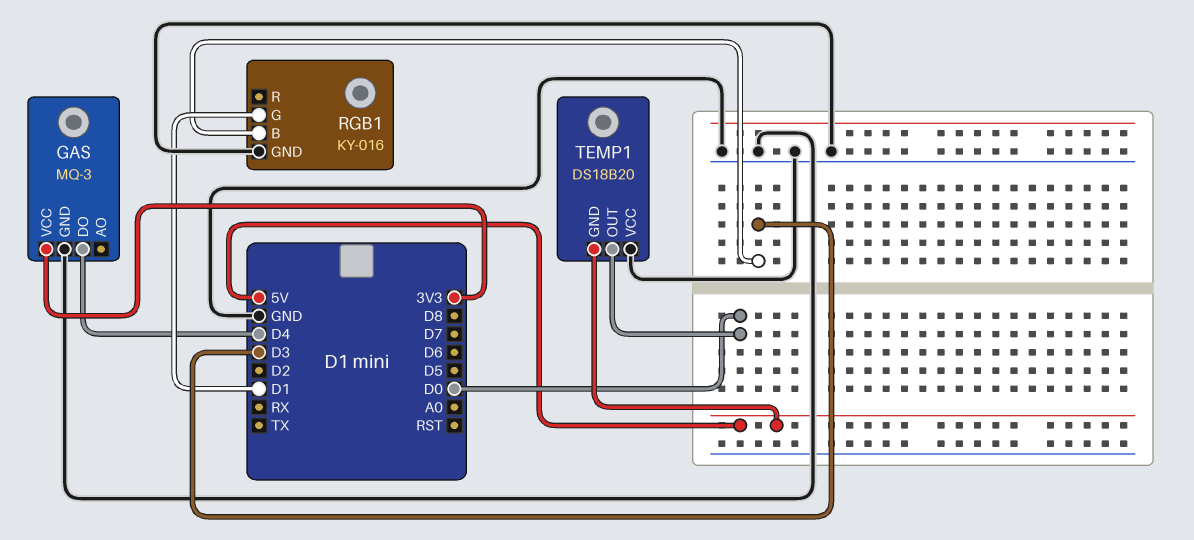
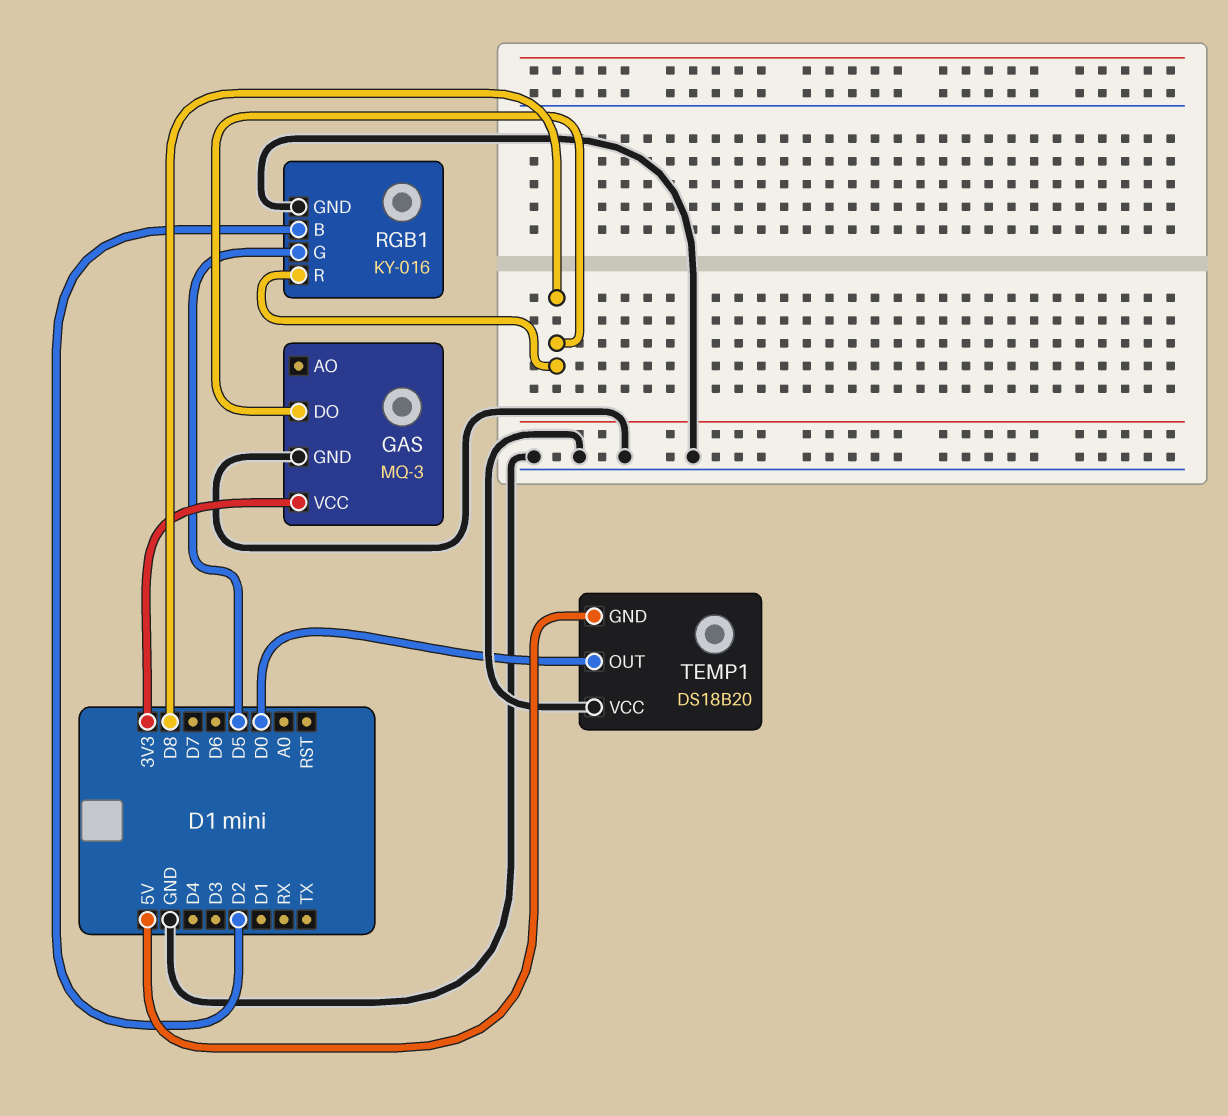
GAS pin DO: D4 -> D8
RGB1 pin B: D3 -> D2
RGB1 pin G: D1 -> D5
RGB1 pin R: none -> D8

